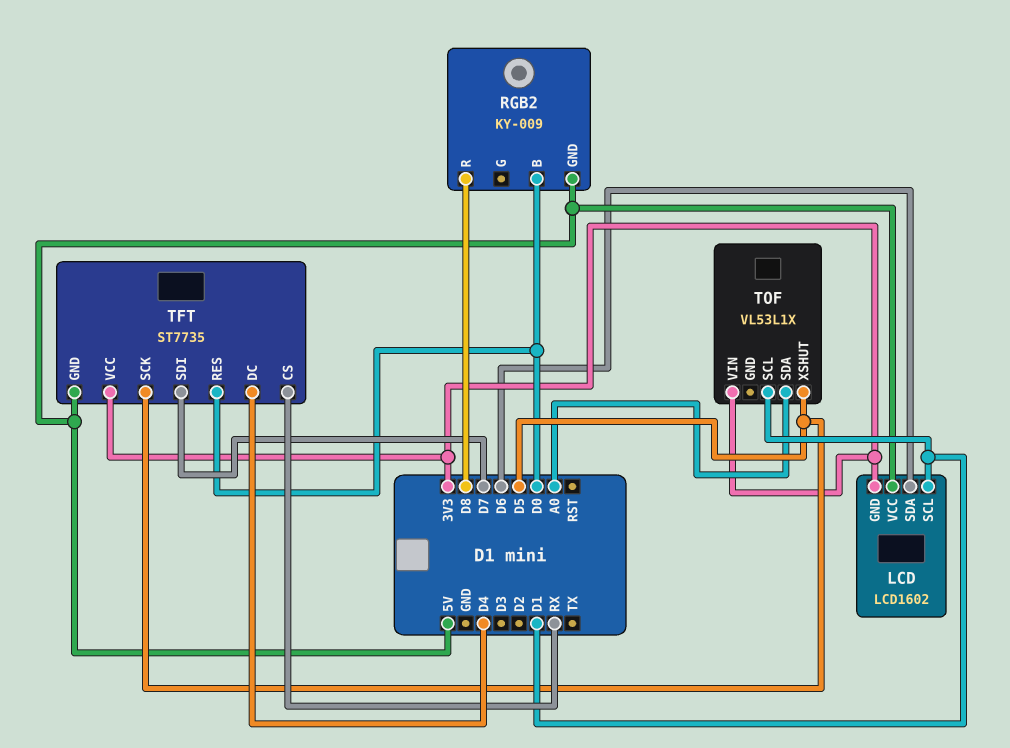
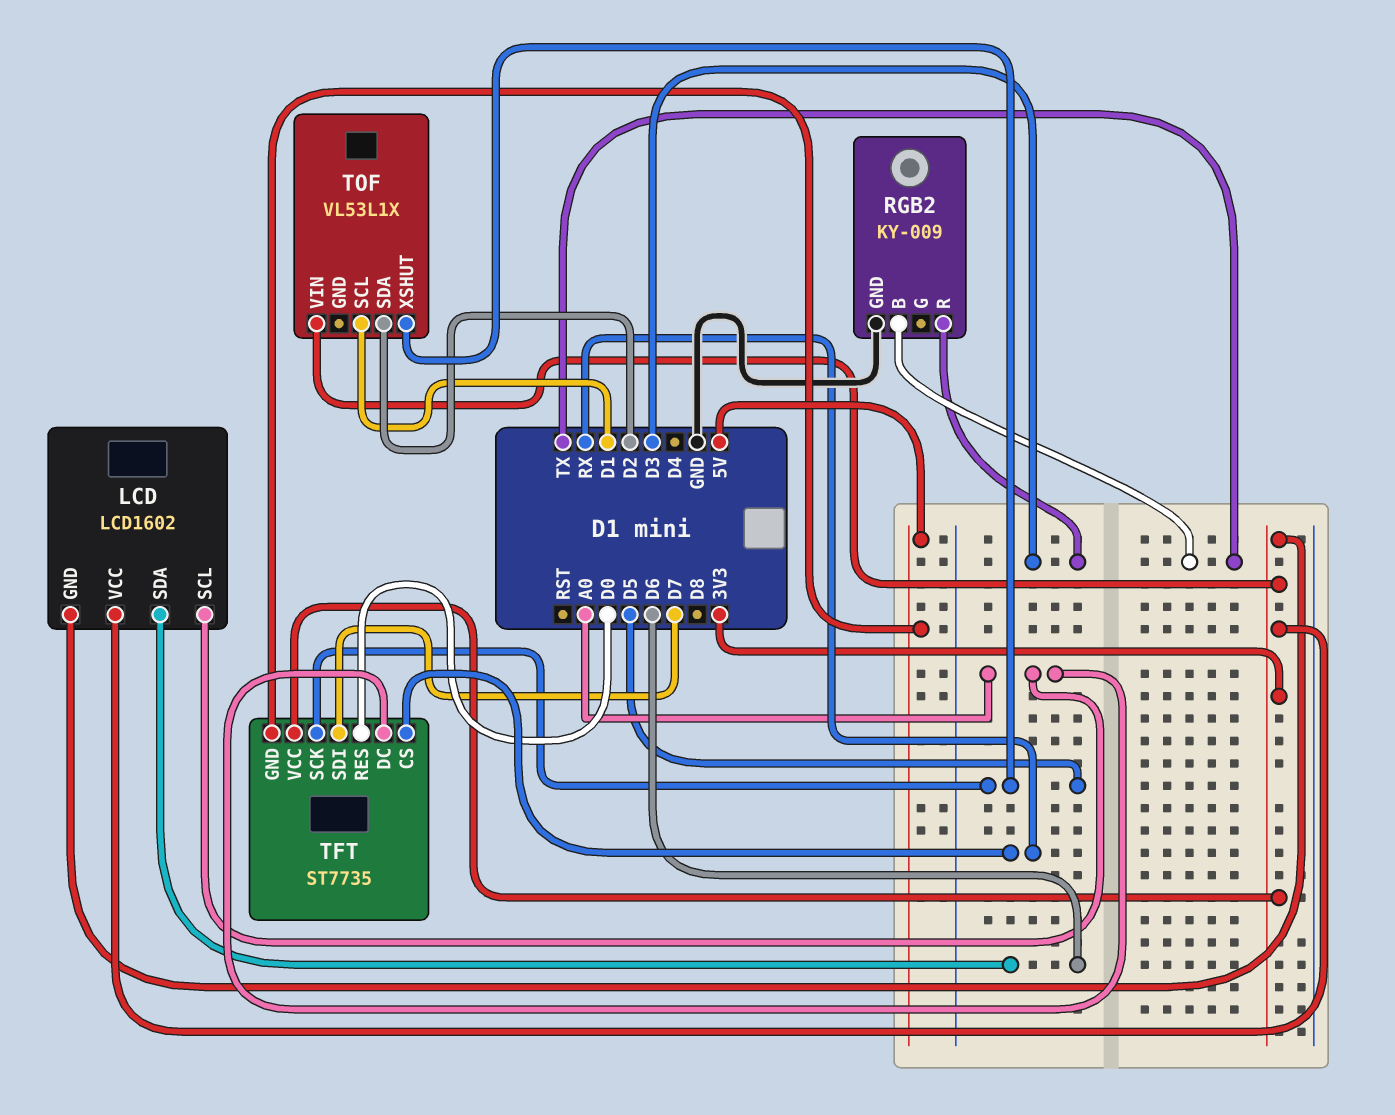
LCD pin SCL: D1 -> A0
LCD pin VCC: 5V -> 3V3
RGB2 pin B: D0 -> TX
RGB2 pin GND: 5V -> GND
RGB2 pin R: D8 -> D3
TFT pin DC: D4 -> A0
TOF pin SDA: A0 -> D2

